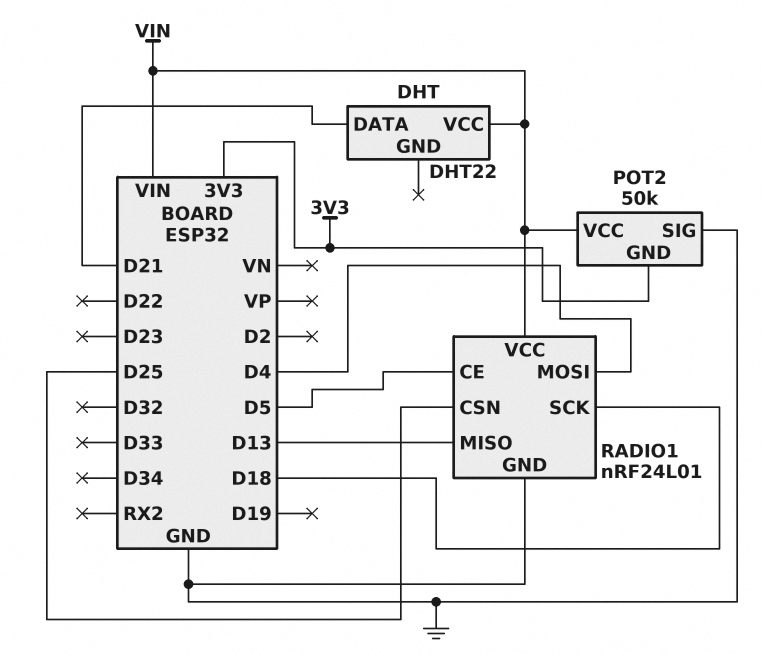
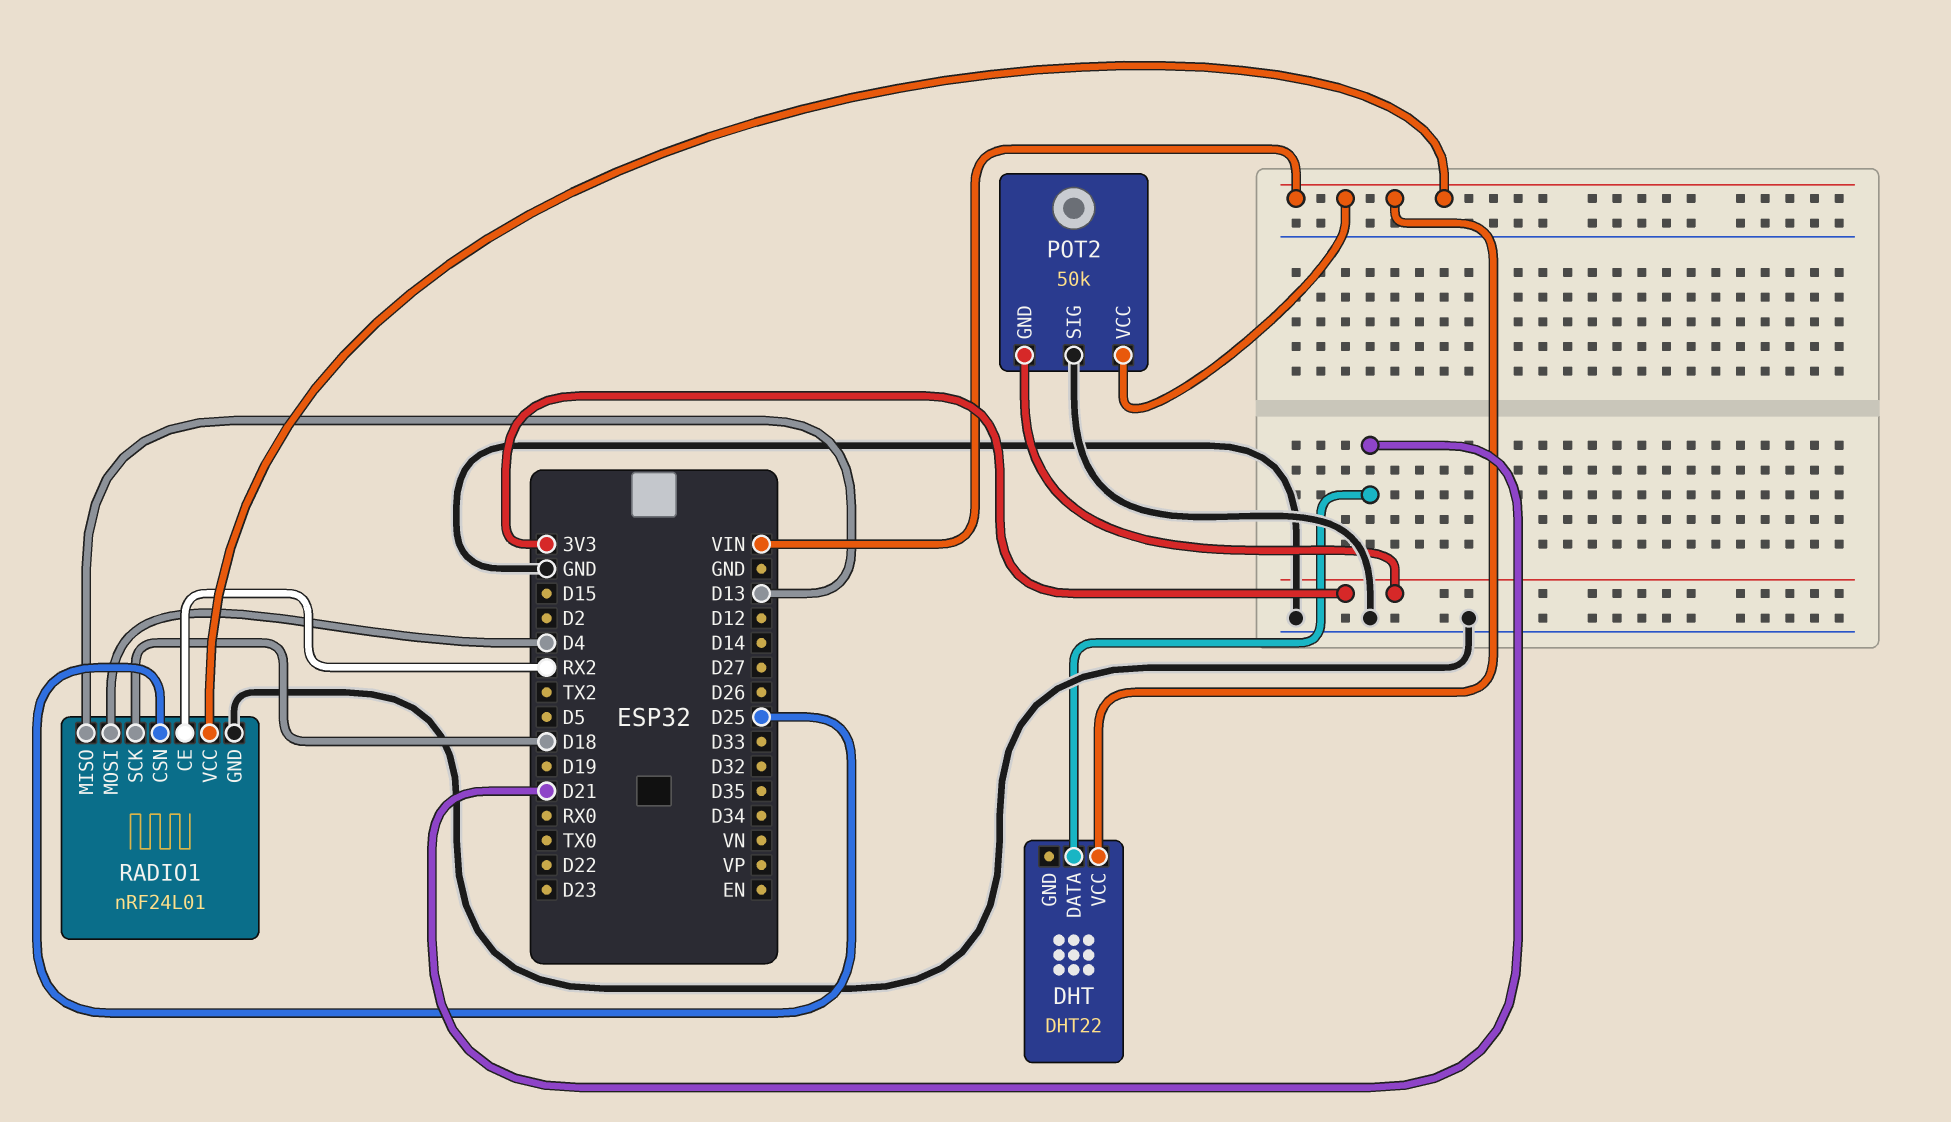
RADIO1 pin CE: D5 -> RX2

